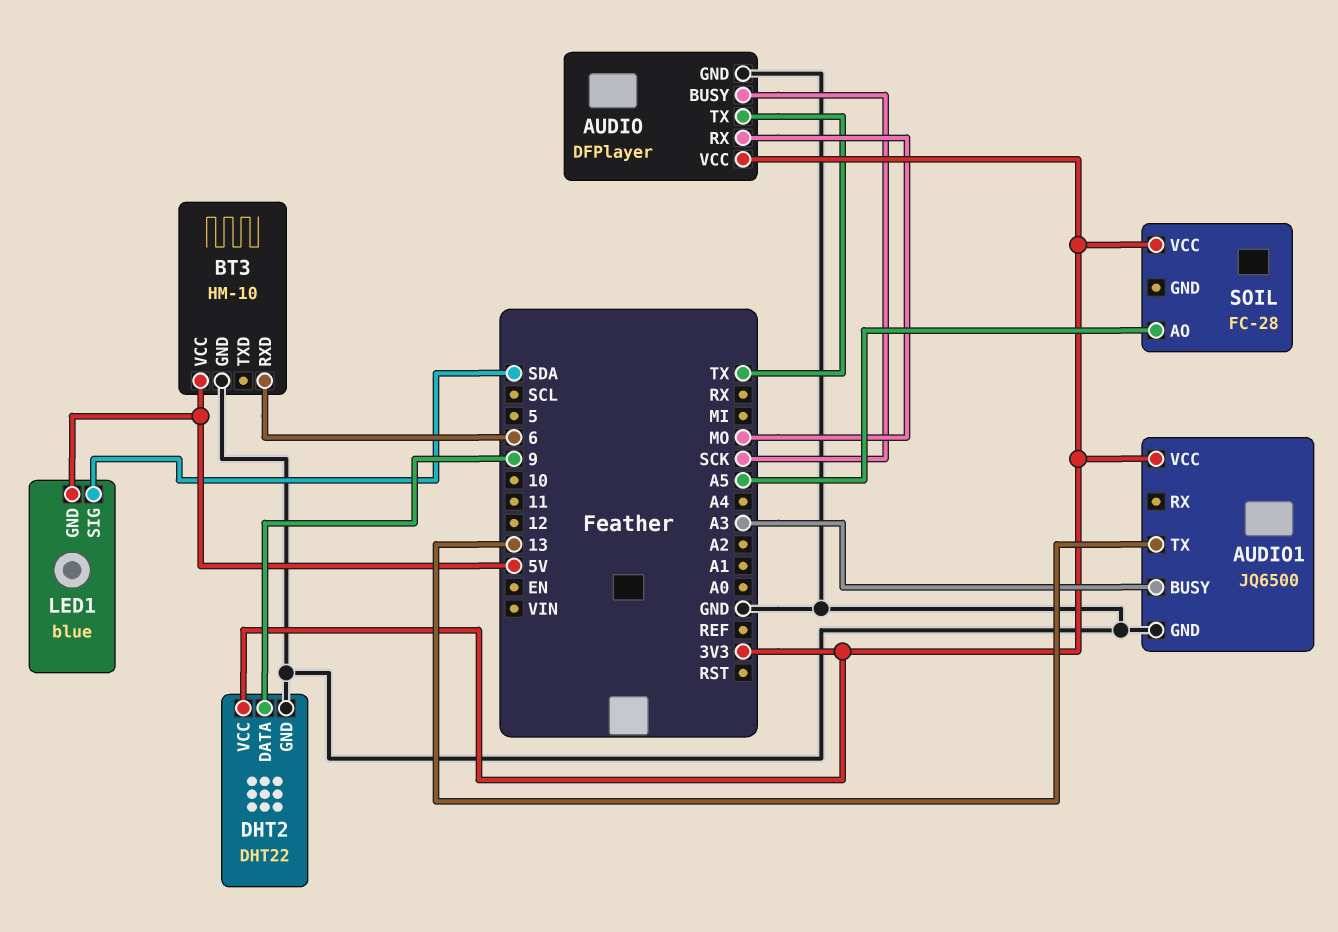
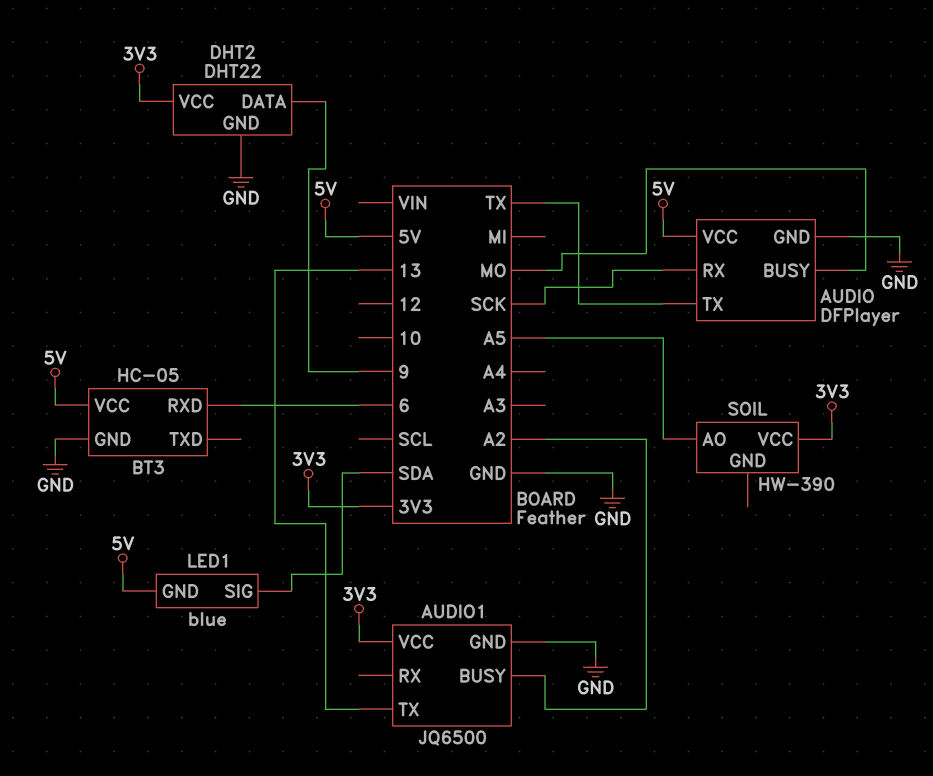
AUDIO pin BUSY: SCK -> MO
AUDIO pin RX: MO -> SCK
AUDIO pin VCC: 3V3 -> 5V
AUDIO1 pin BUSY: A3 -> A2
BT3: HM-10 -> HC-05
SOIL: FC-28 -> HW-390

